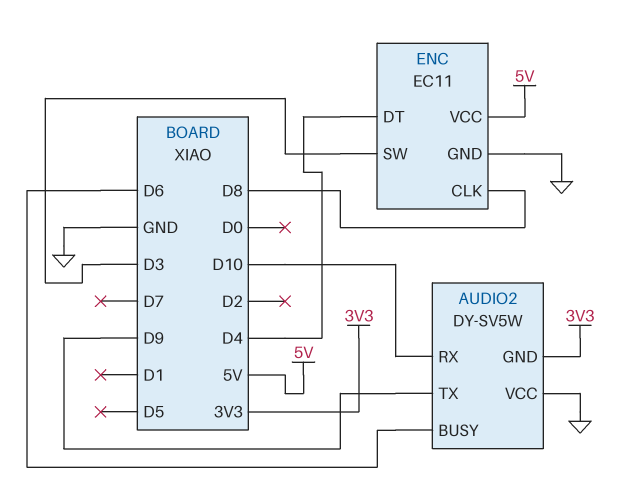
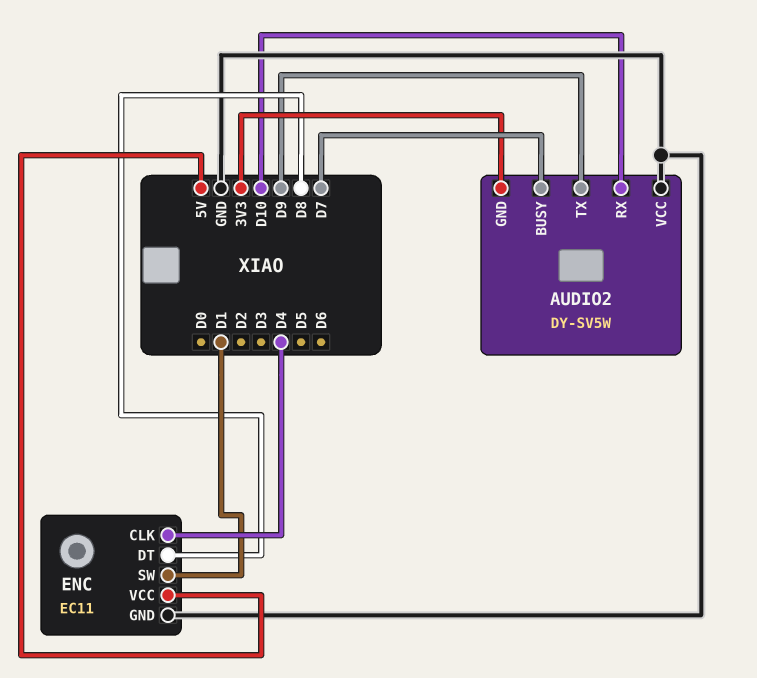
AUDIO2 pin BUSY: D6 -> D7
ENC pin CLK: D8 -> D4
ENC pin DT: D4 -> D8
ENC pin SW: D3 -> D1

